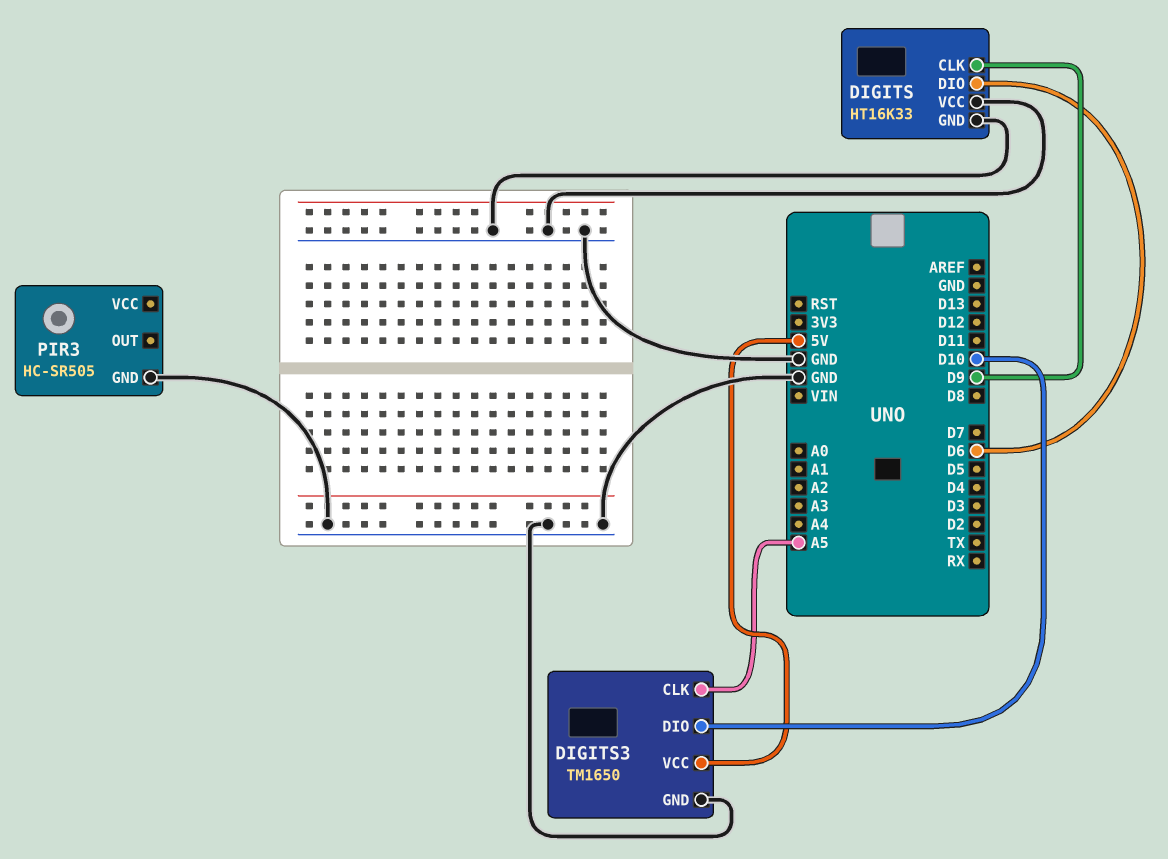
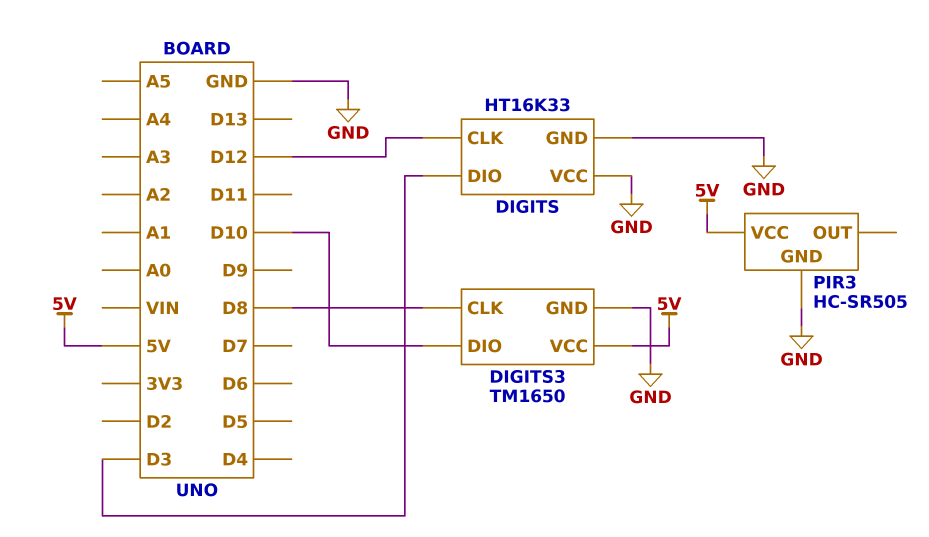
DIGITS pin CLK: D9 -> D12
DIGITS pin DIO: D6 -> D3
DIGITS3 pin CLK: A5 -> D8
PIR3 pin VCC: none -> 5V

